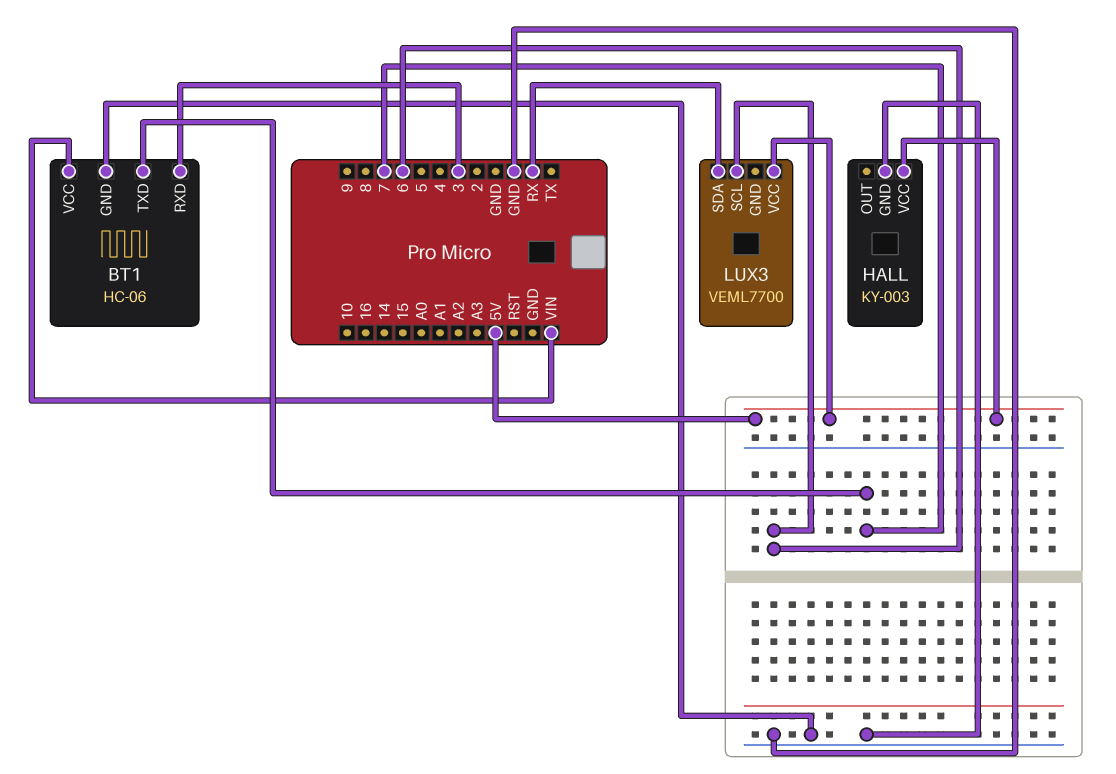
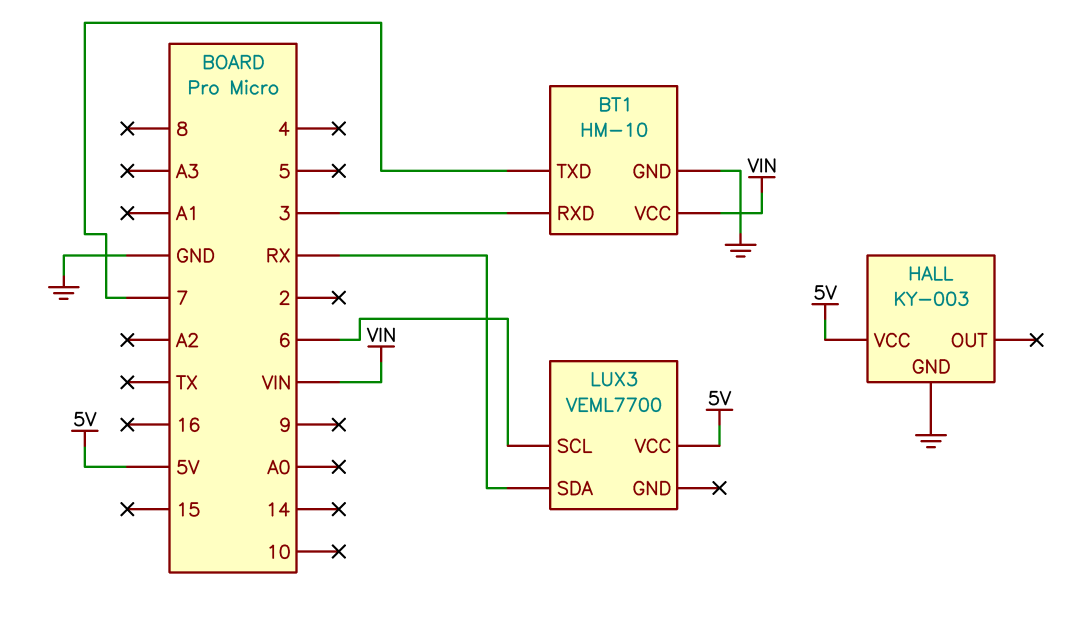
BT1: HC-06 -> HM-10

